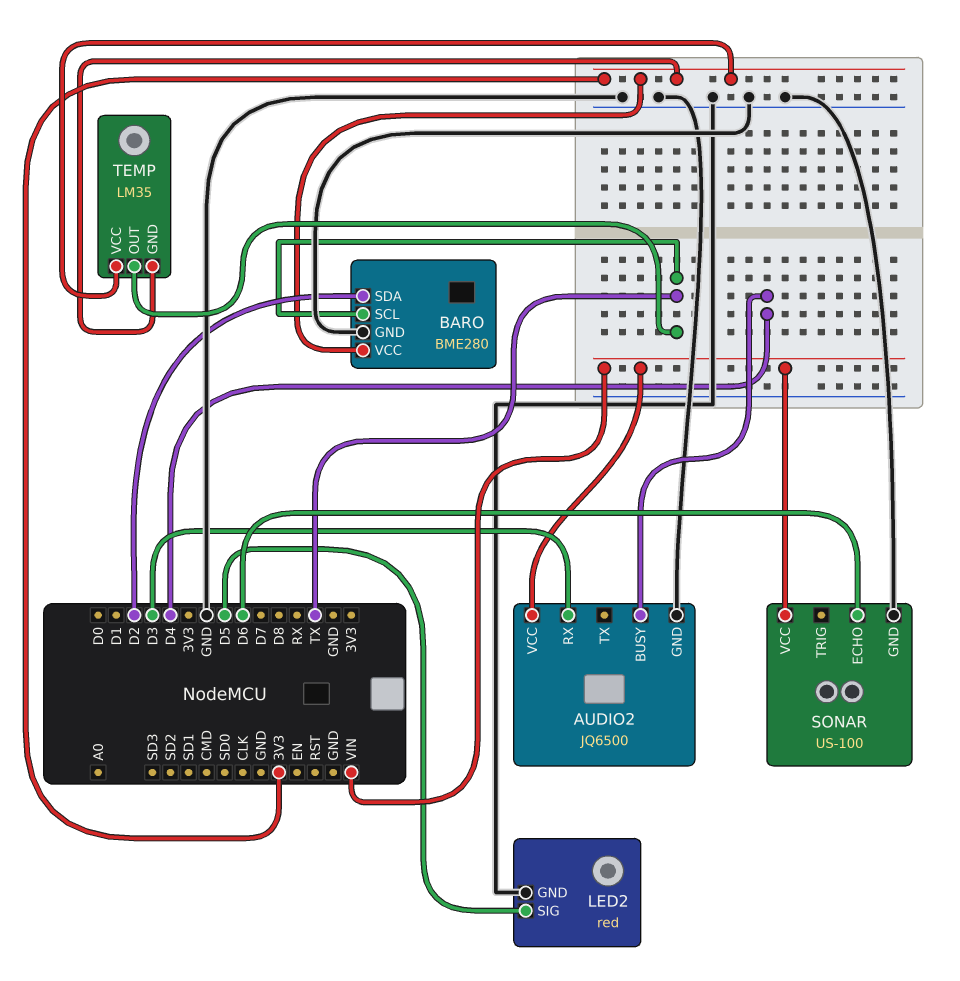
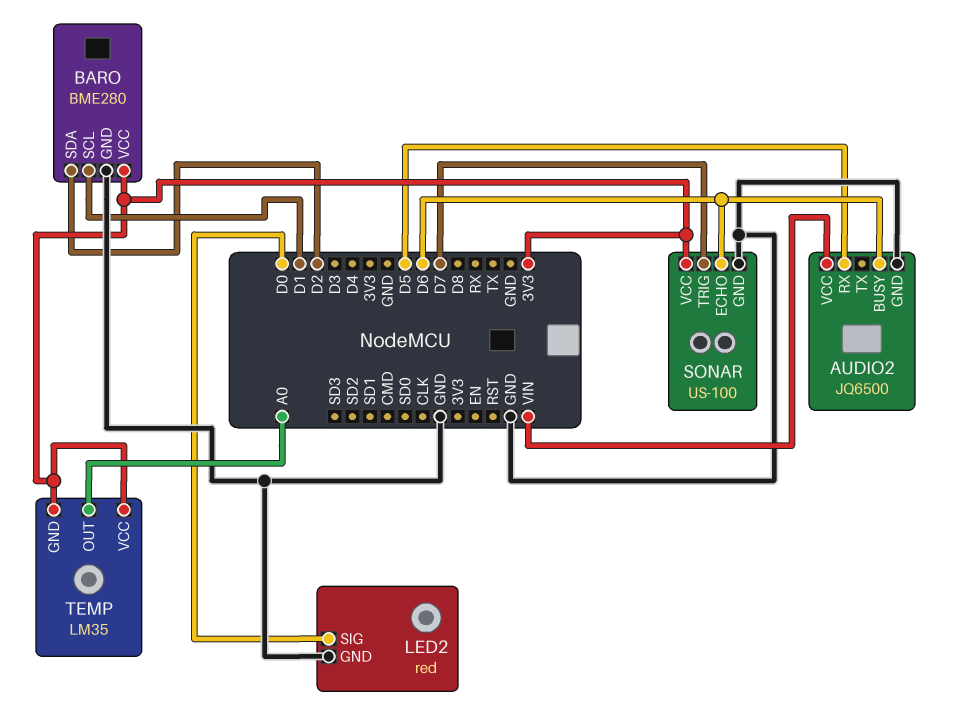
AUDIO2 pin BUSY: D4 -> D6
AUDIO2 pin RX: D3 -> D5
BARO pin SCL: TX -> D1
LED2 pin SIG: D5 -> D0
SONAR pin TRIG: none -> D7
SONAR pin VCC: VIN -> 3V3
TEMP pin OUT: TX -> A0

